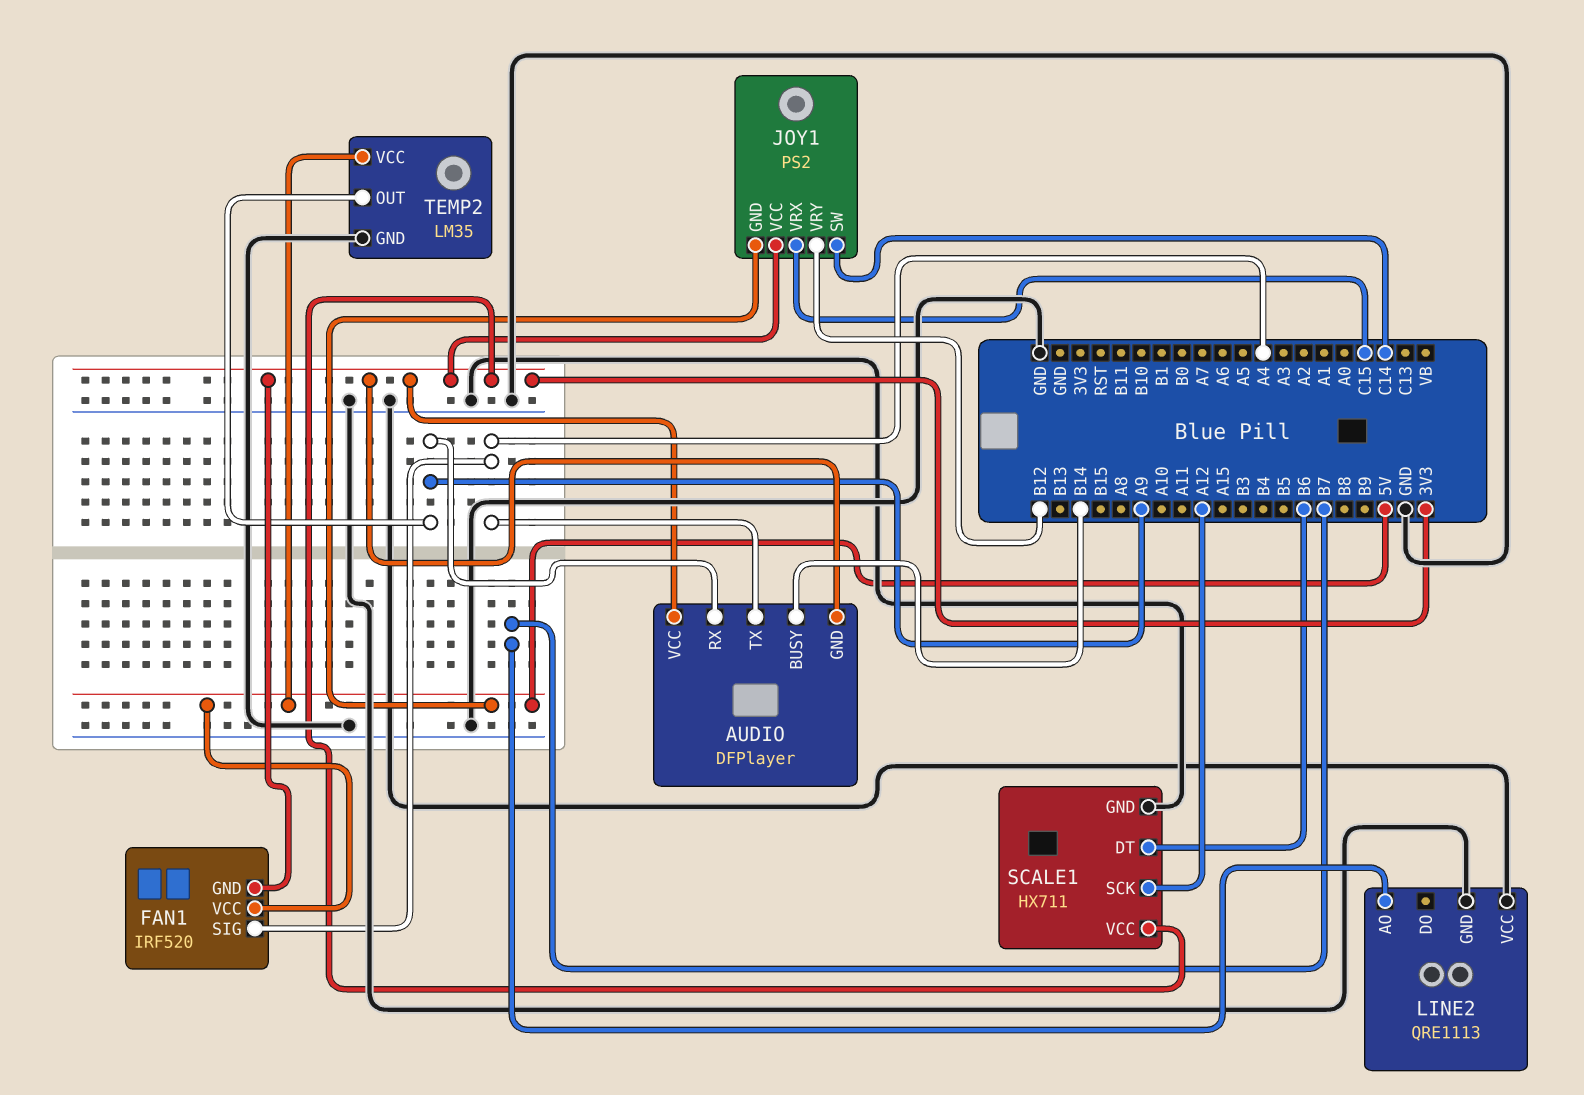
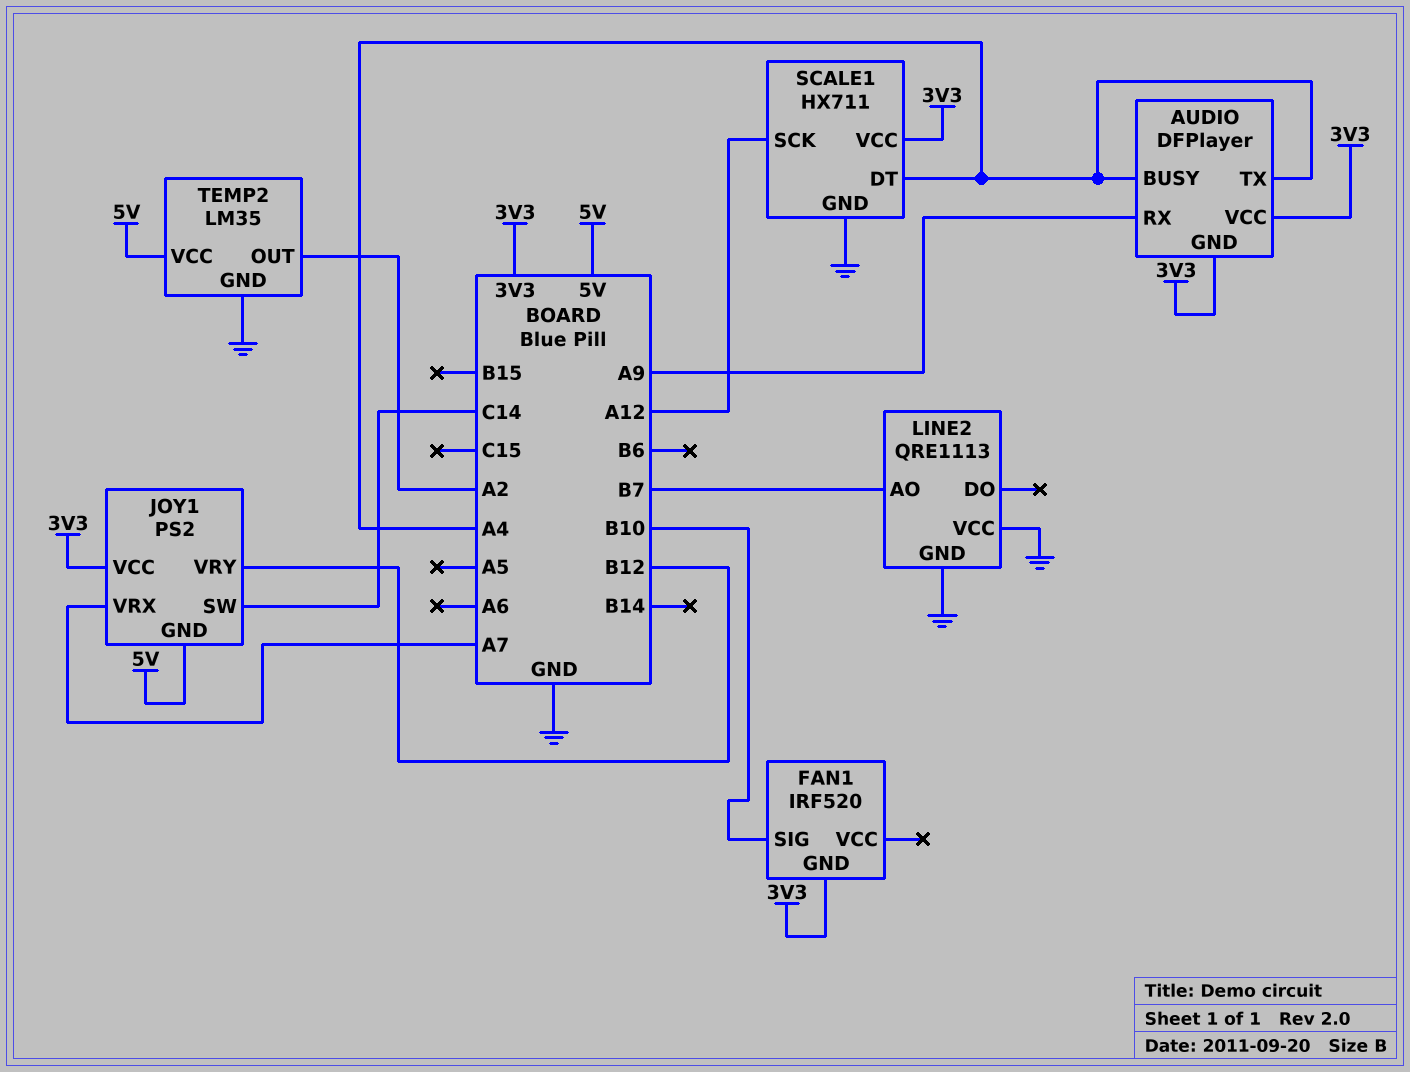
AUDIO pin BUSY: B14 -> A4
FAN1 pin SIG: A4 -> B10
FAN1 pin VCC: 5V -> none
JOY1 pin VRX: C15 -> A7
SCALE1 pin DT: B6 -> A4
TEMP2 pin OUT: A9 -> A2

